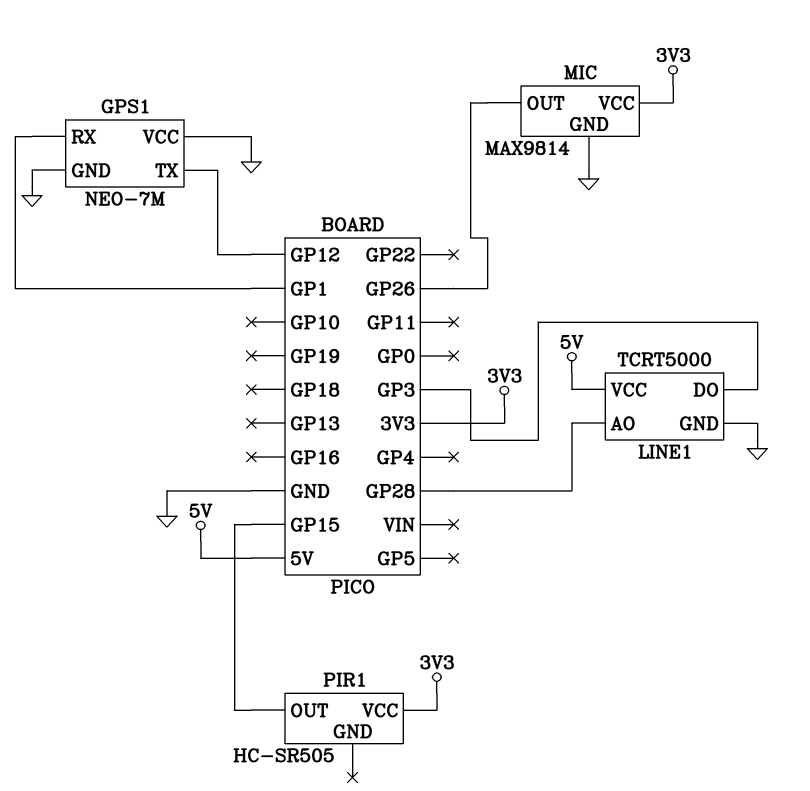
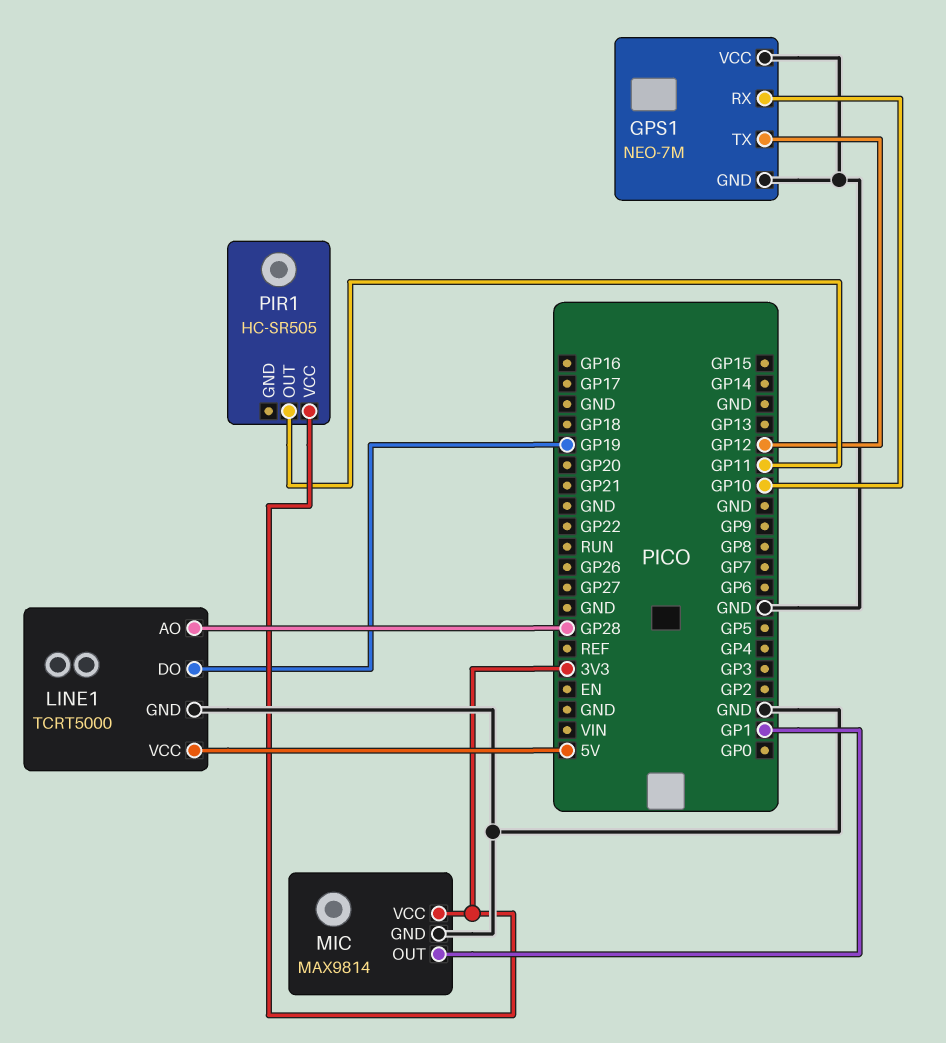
GPS1 pin RX: GP1 -> GP10
LINE1 pin DO: GP3 -> GP19
MIC pin OUT: GP26 -> GP1
PIR1 pin OUT: GP15 -> GP11

